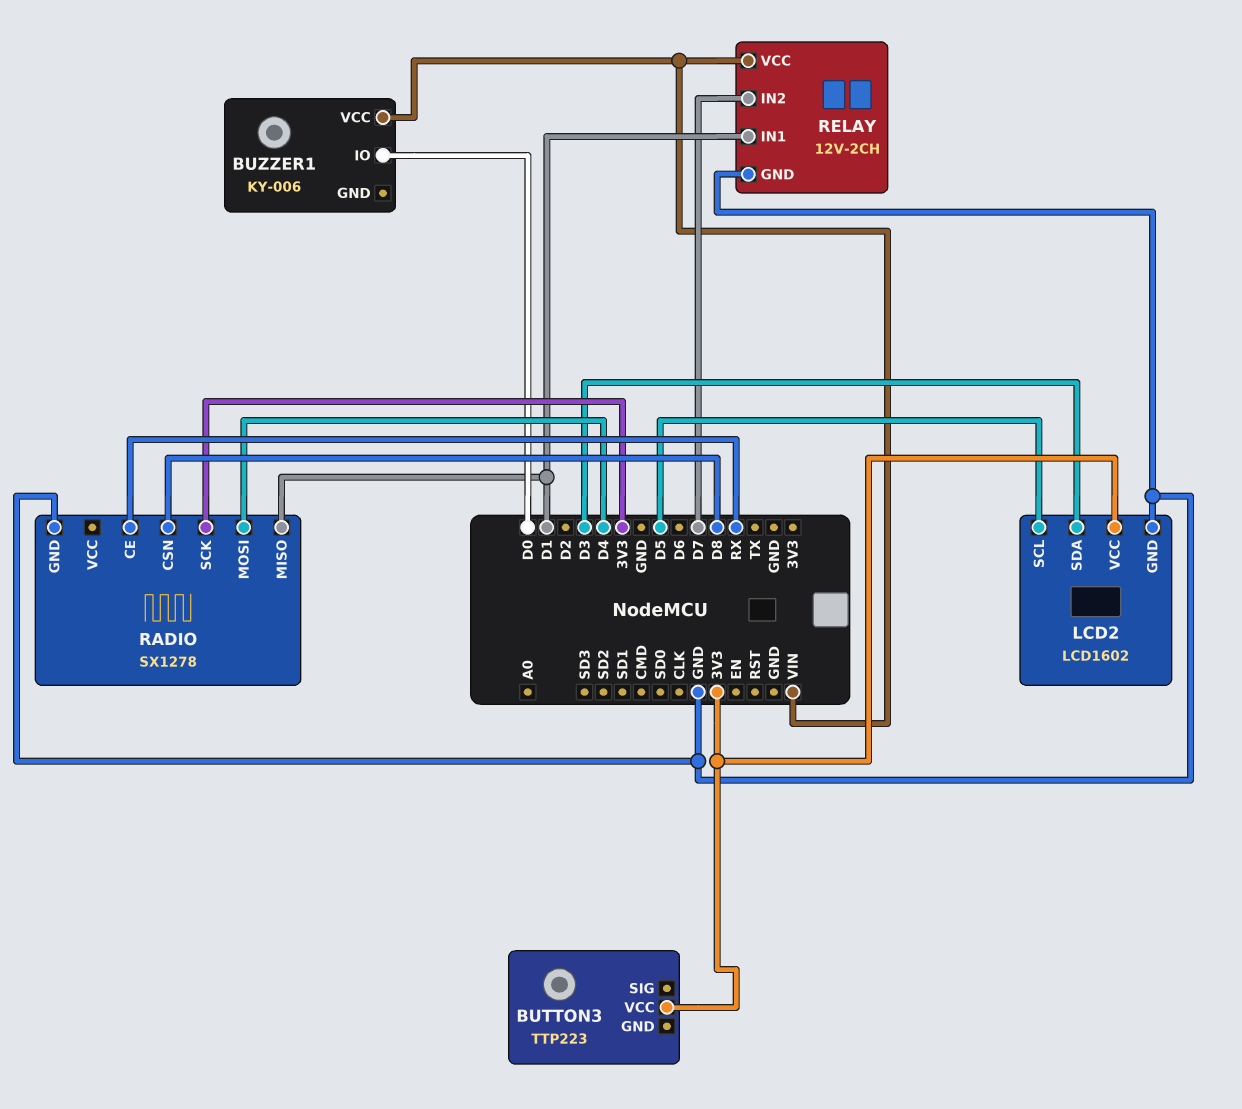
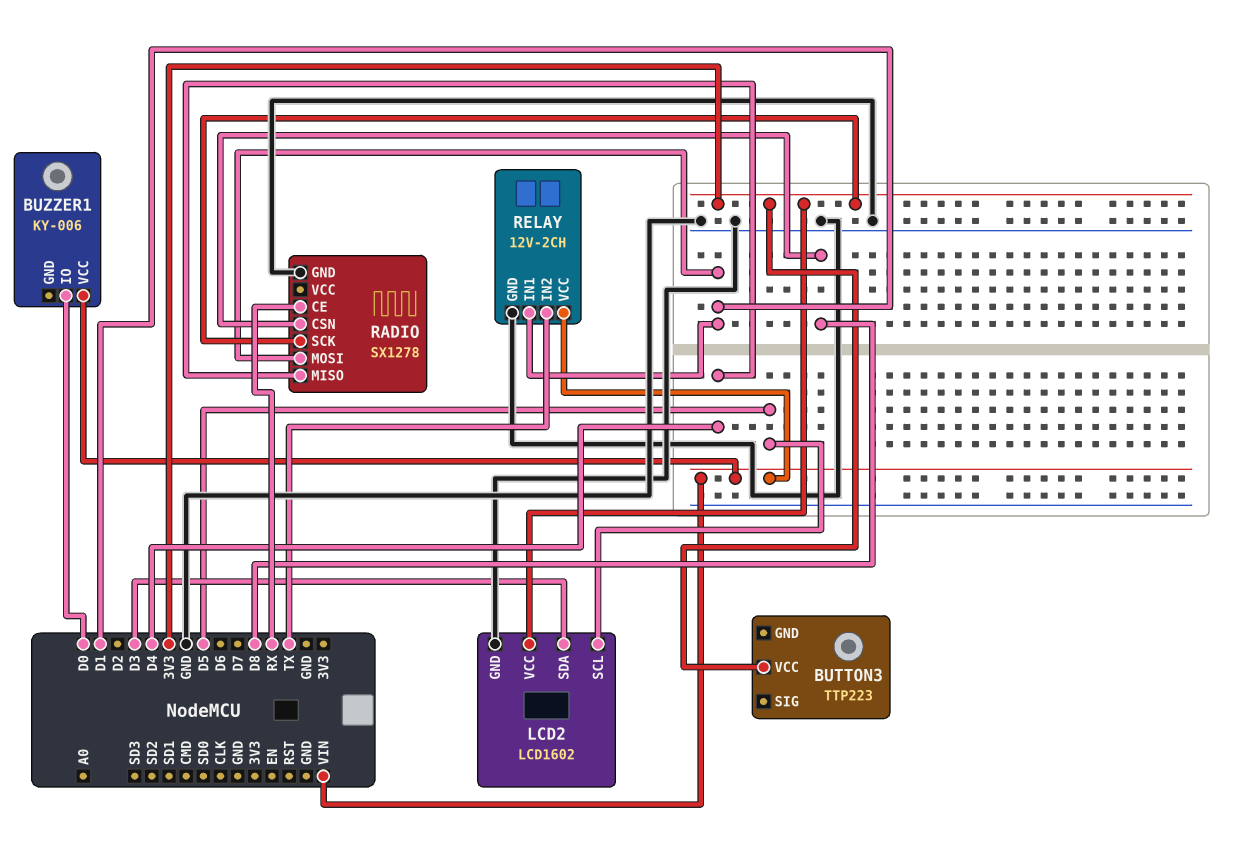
RADIO pin MISO: D1 -> D4
RADIO pin MOSI: D4 -> D1
RELAY pin IN2: D7 -> TX

